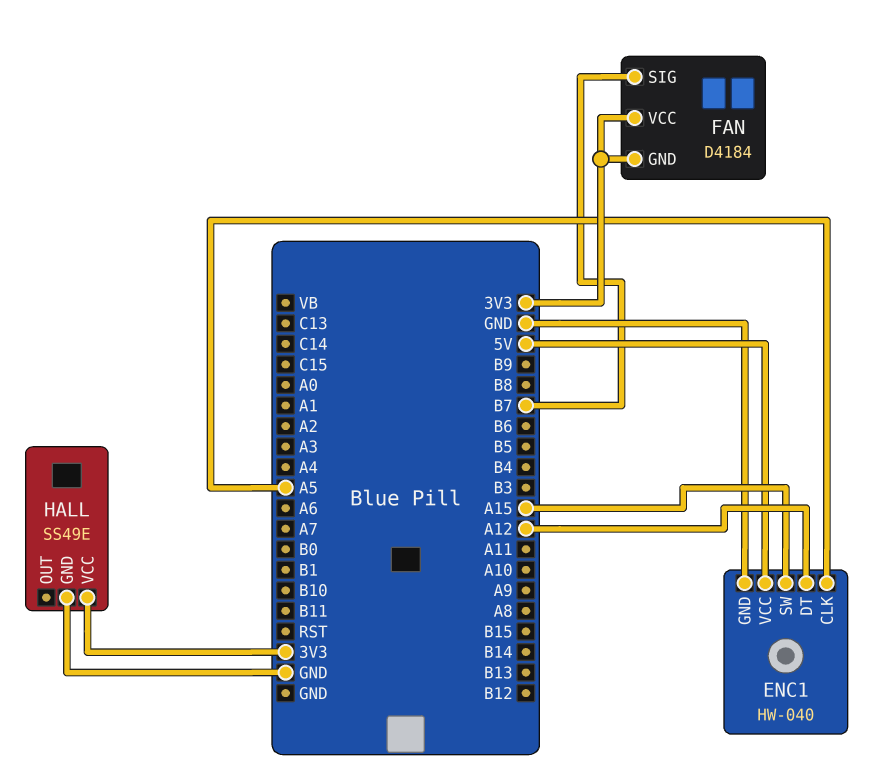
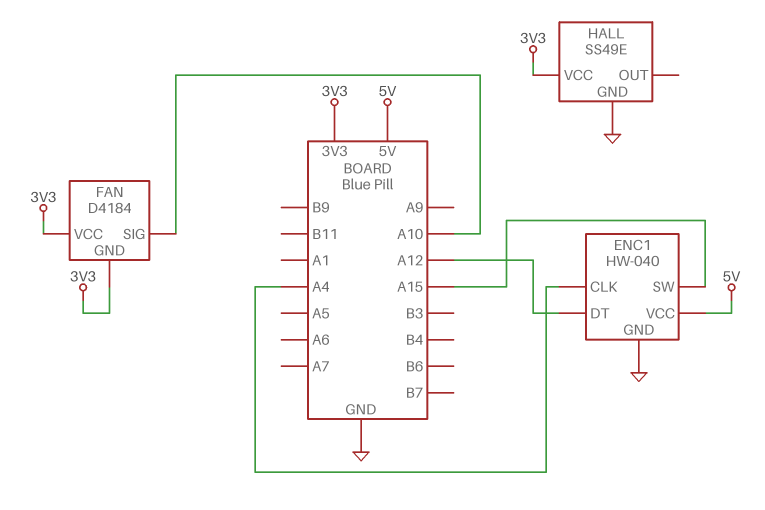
ENC1 pin CLK: A5 -> A4
FAN pin SIG: B7 -> A10

